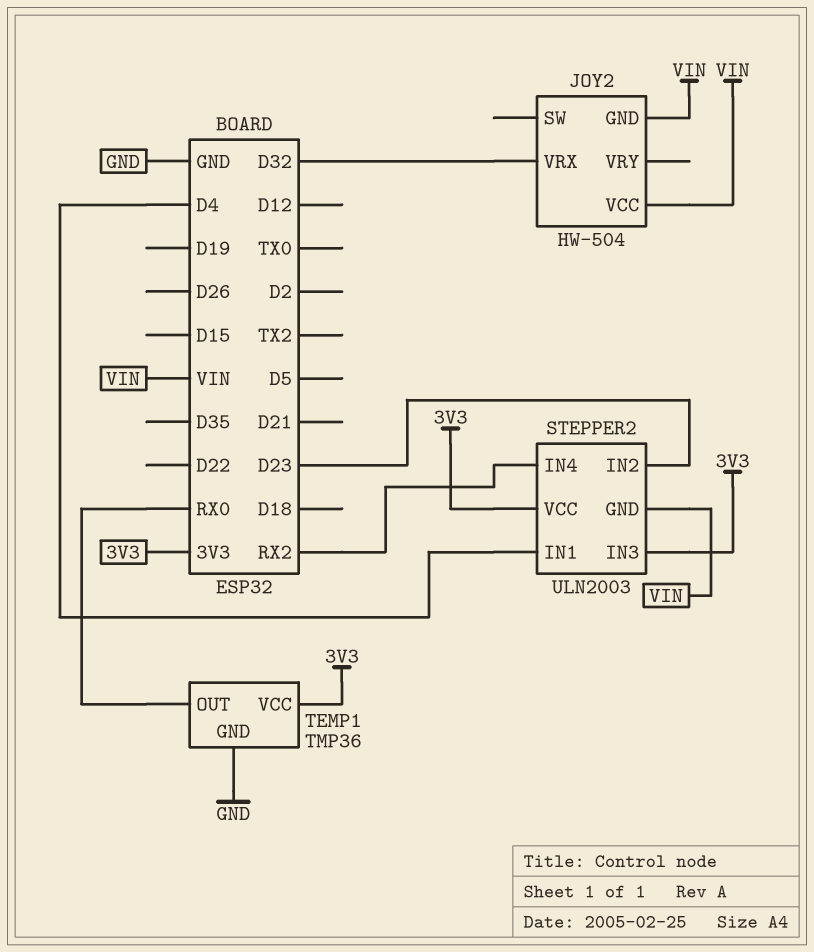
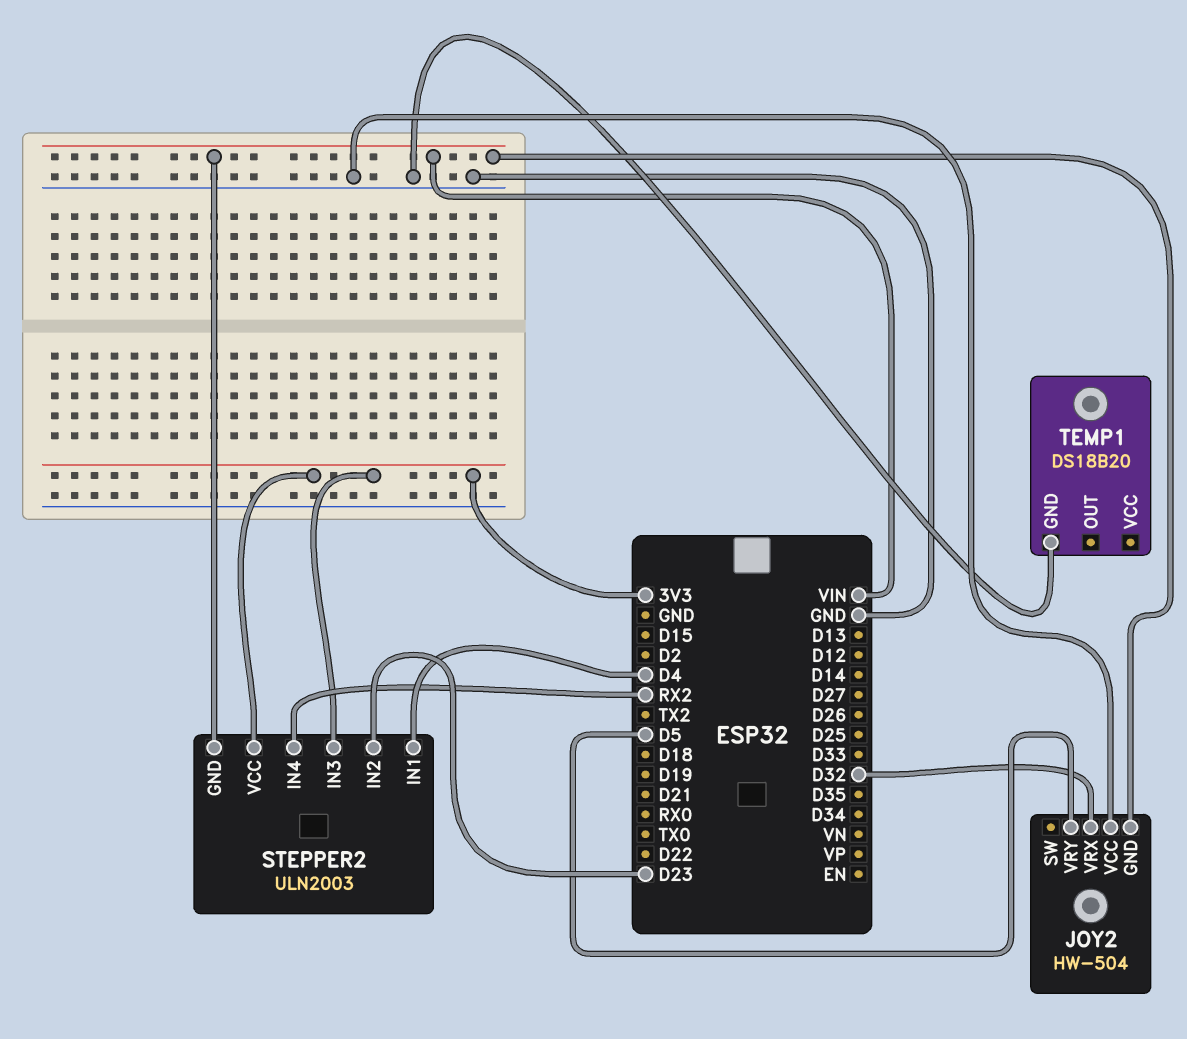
JOY2 pin VCC: VIN -> GND
JOY2 pin VRY: none -> D5
TEMP1: TMP36 -> DS18B20
TEMP1 pin OUT: RX0 -> none
TEMP1 pin VCC: 3V3 -> none

